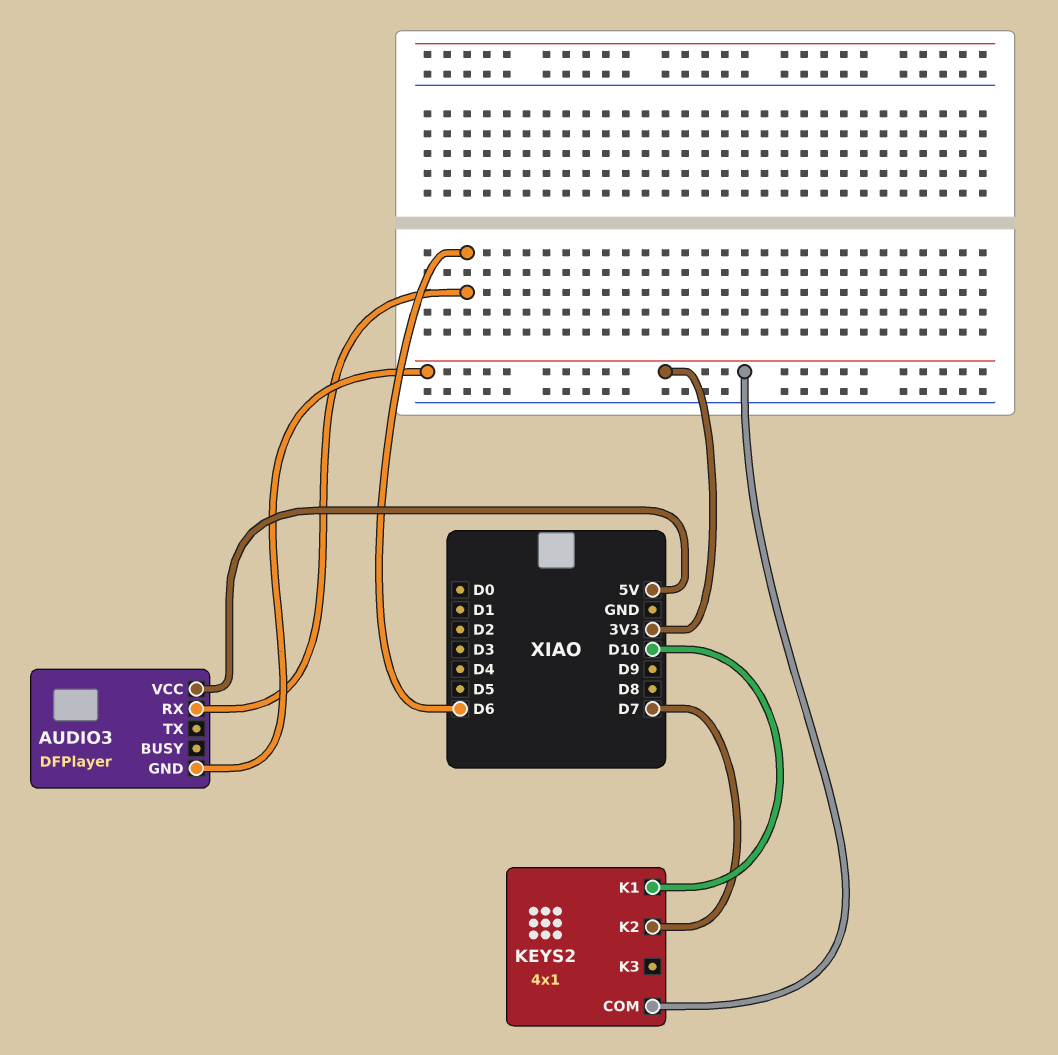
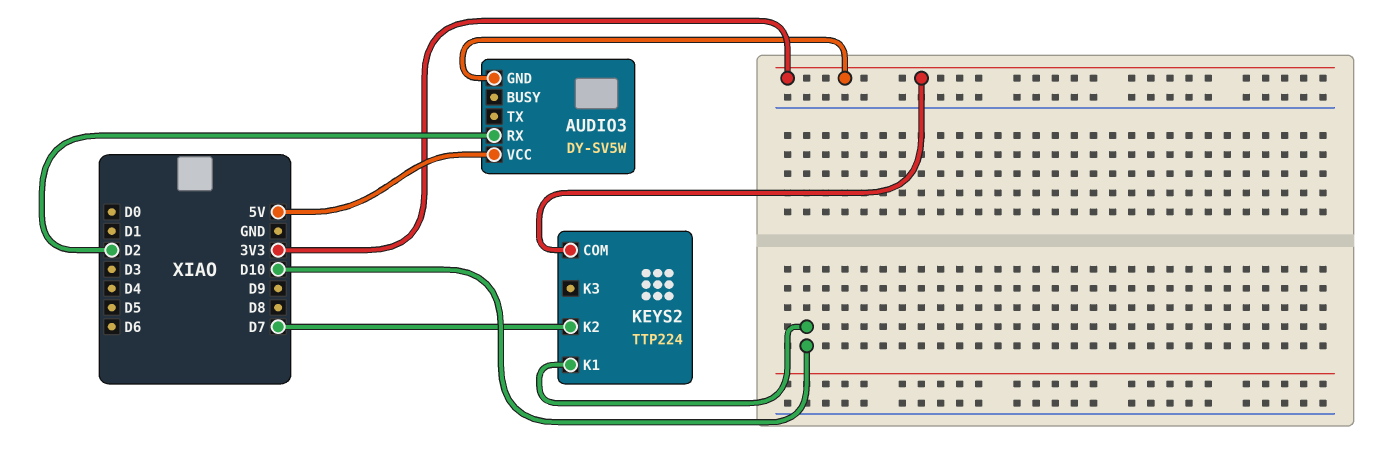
AUDIO3: DFPlayer -> DY-SV5W
AUDIO3 pin RX: D6 -> D2
KEYS2: 4x1 -> TTP224

